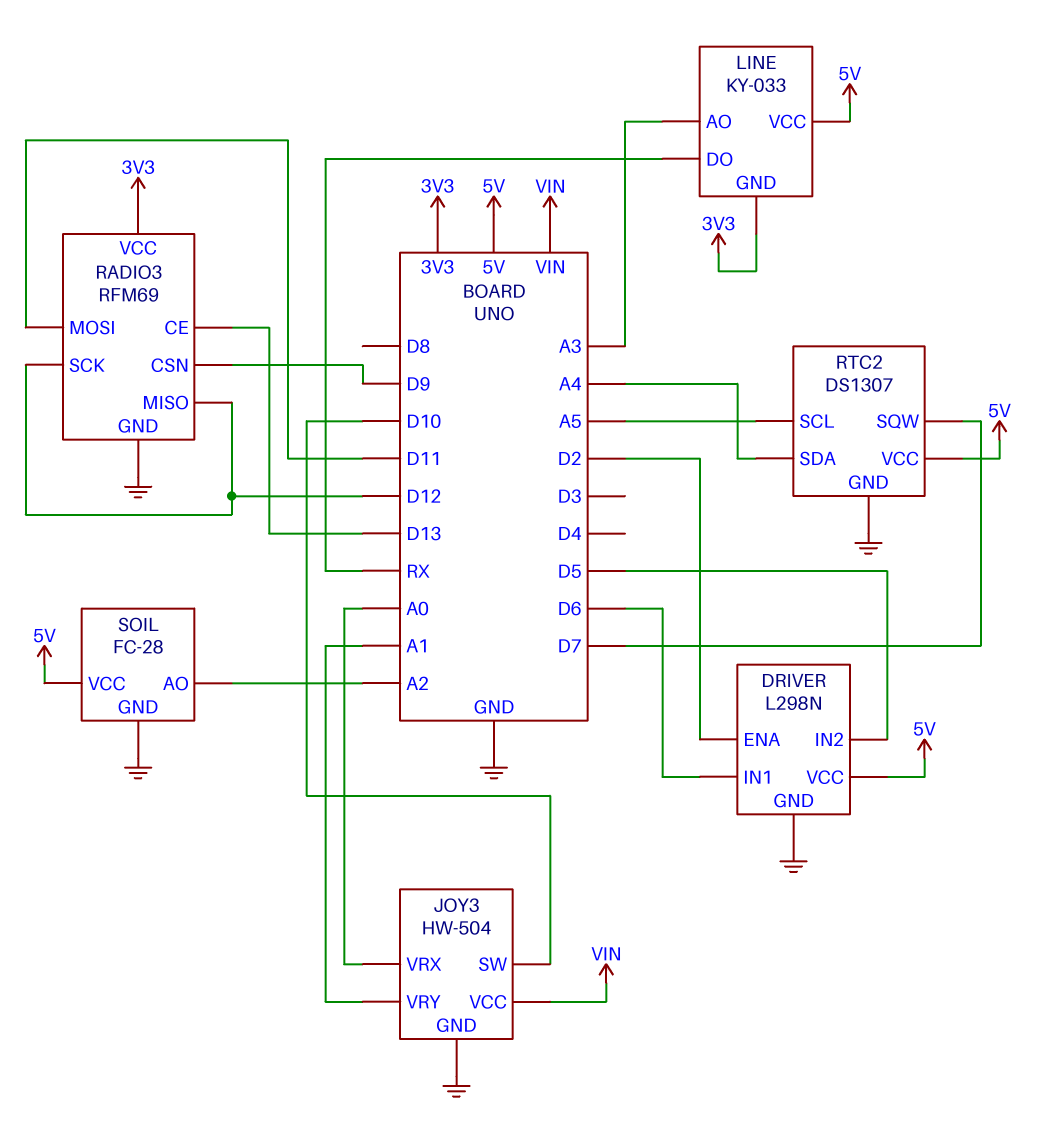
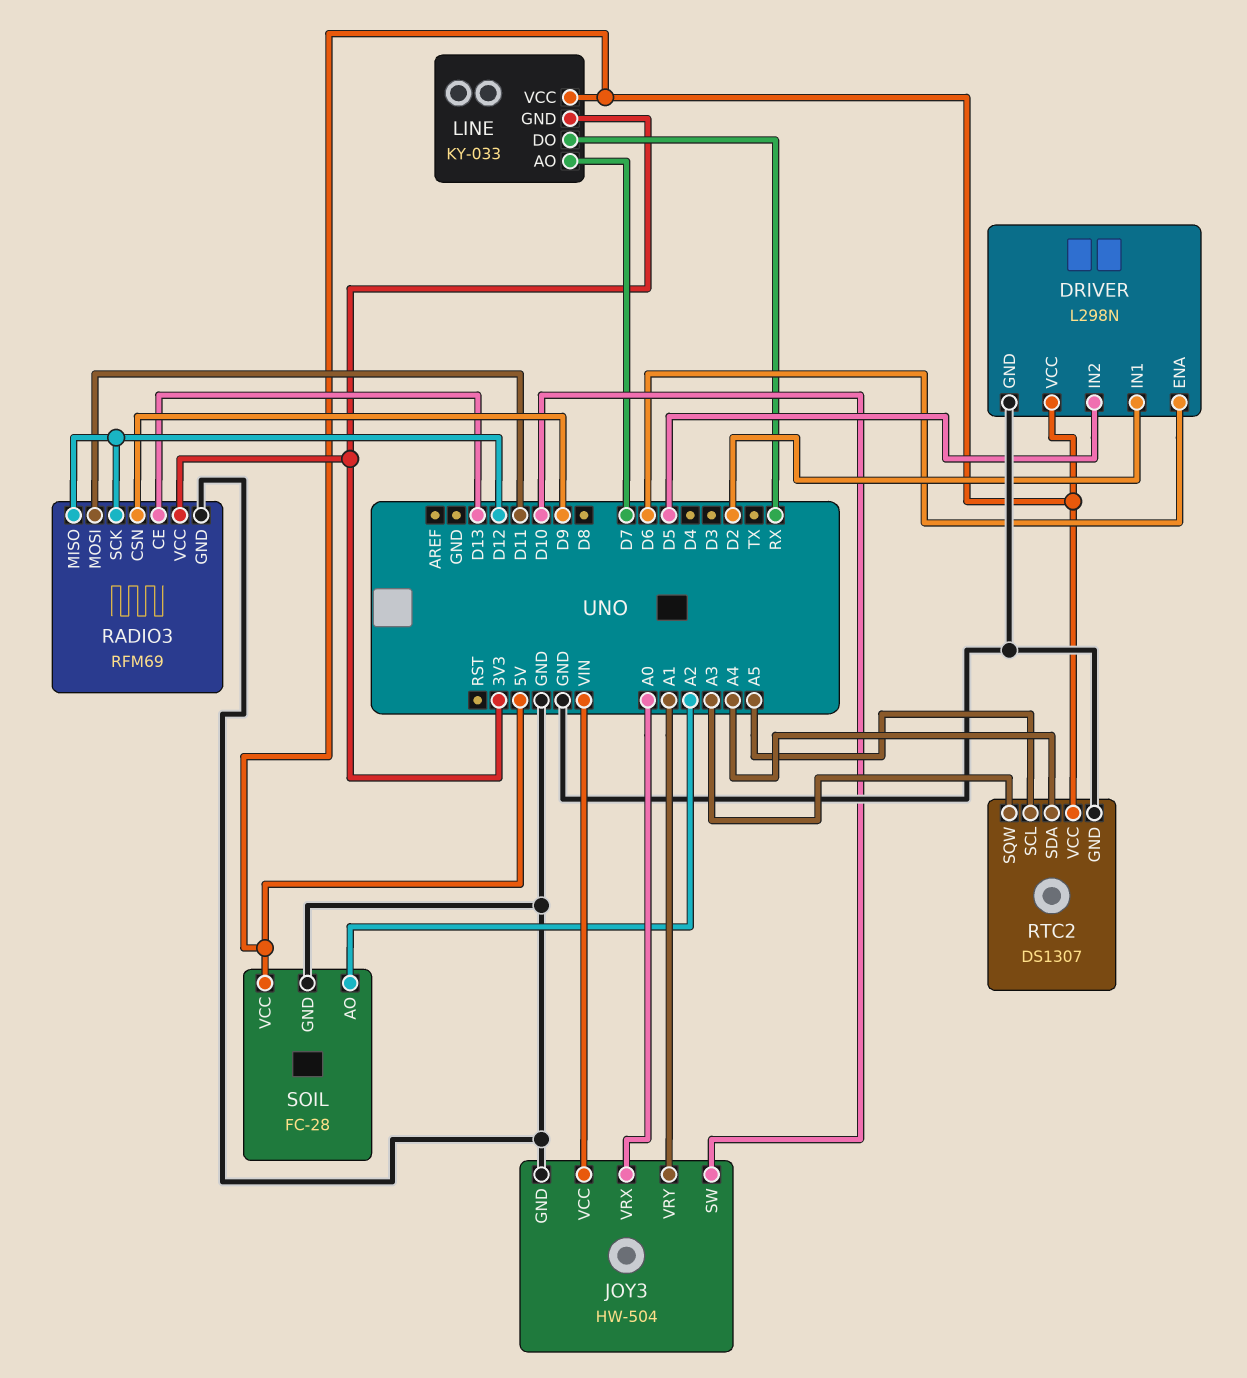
DRIVER pin ENA: D2 -> D6
DRIVER pin IN1: D6 -> D2
LINE pin AO: A3 -> D7
RTC2 pin SQW: D7 -> A3

